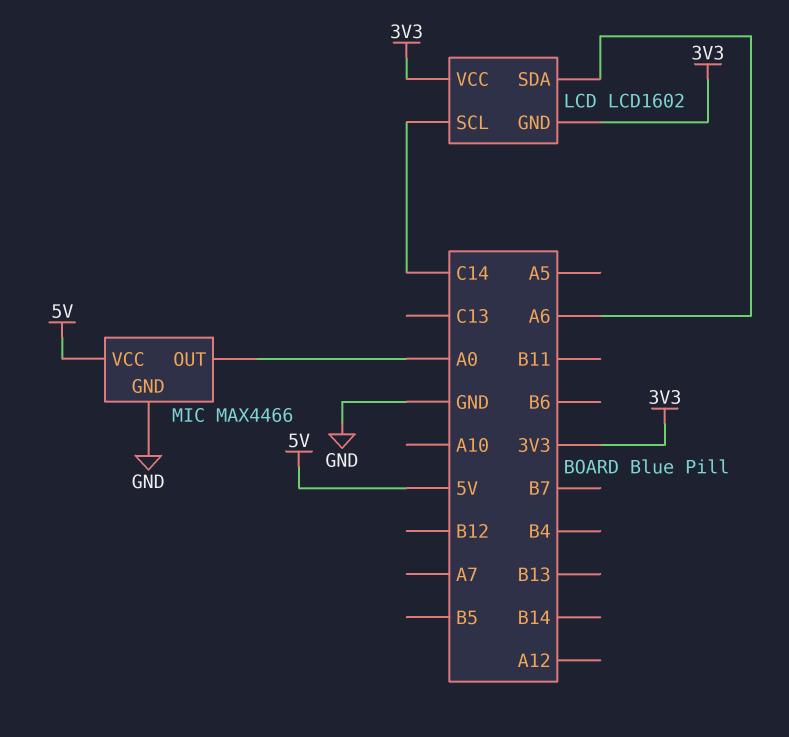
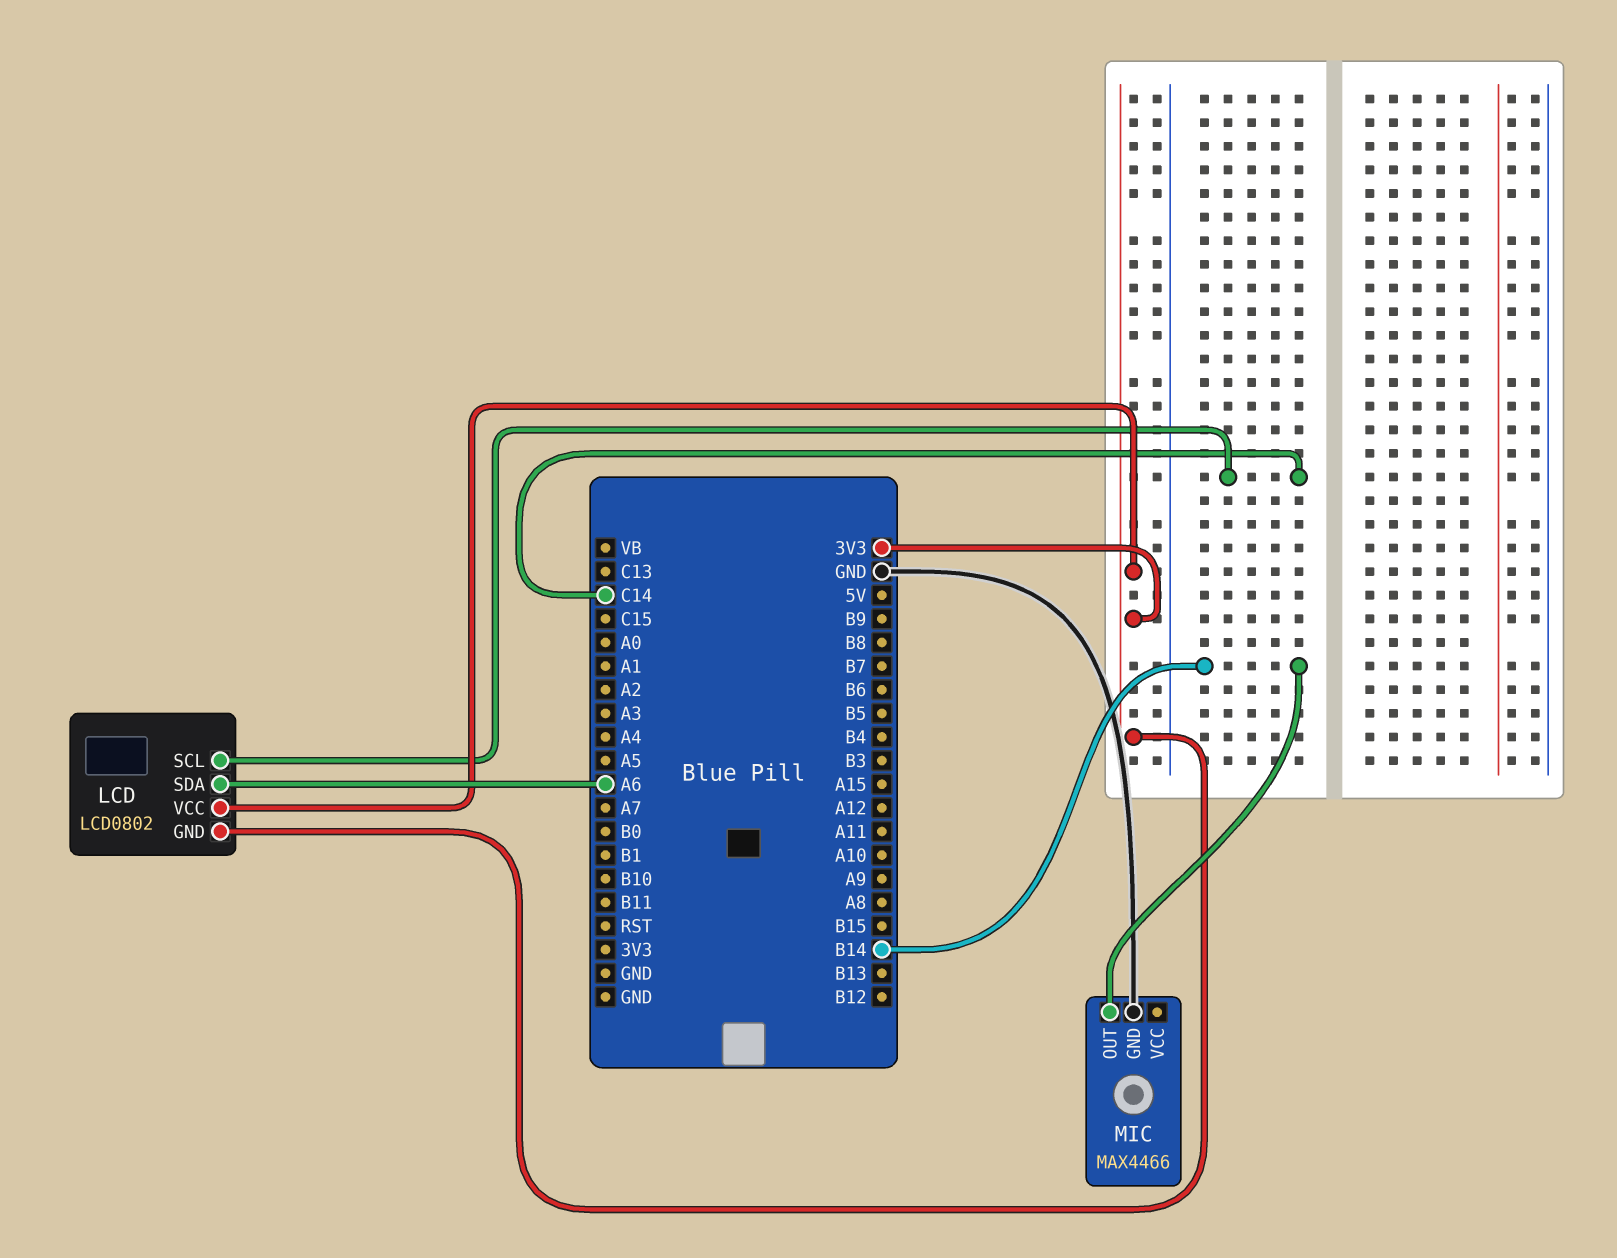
LCD: LCD1602 -> LCD0802
MIC pin OUT: A0 -> B14
MIC pin VCC: 5V -> none

